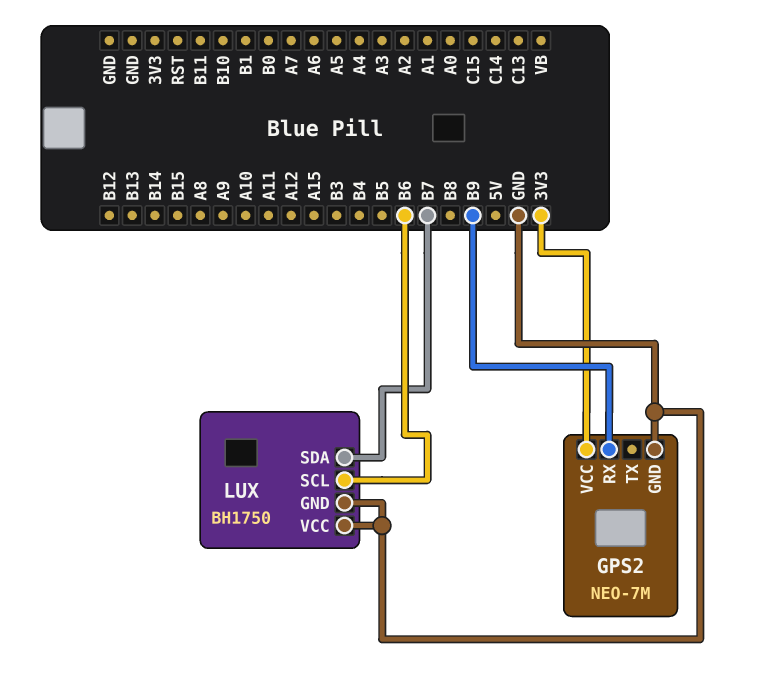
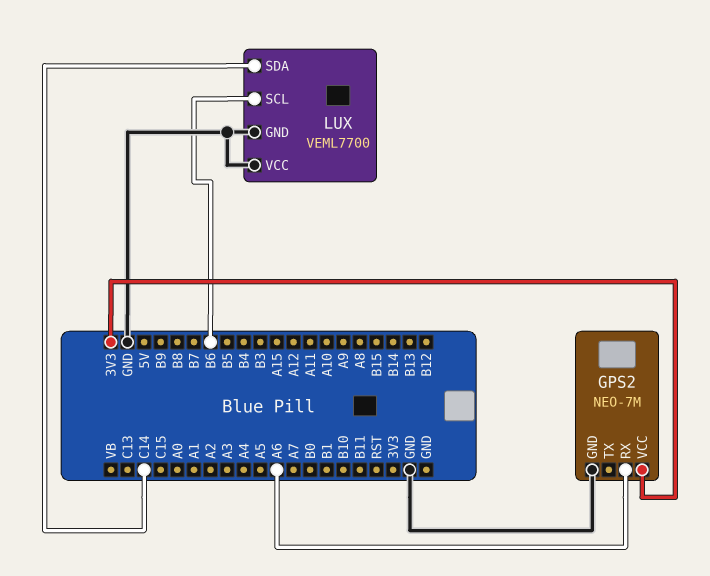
GPS2 pin RX: B9 -> A6
LUX: BH1750 -> VEML7700
LUX pin SDA: B7 -> C14

